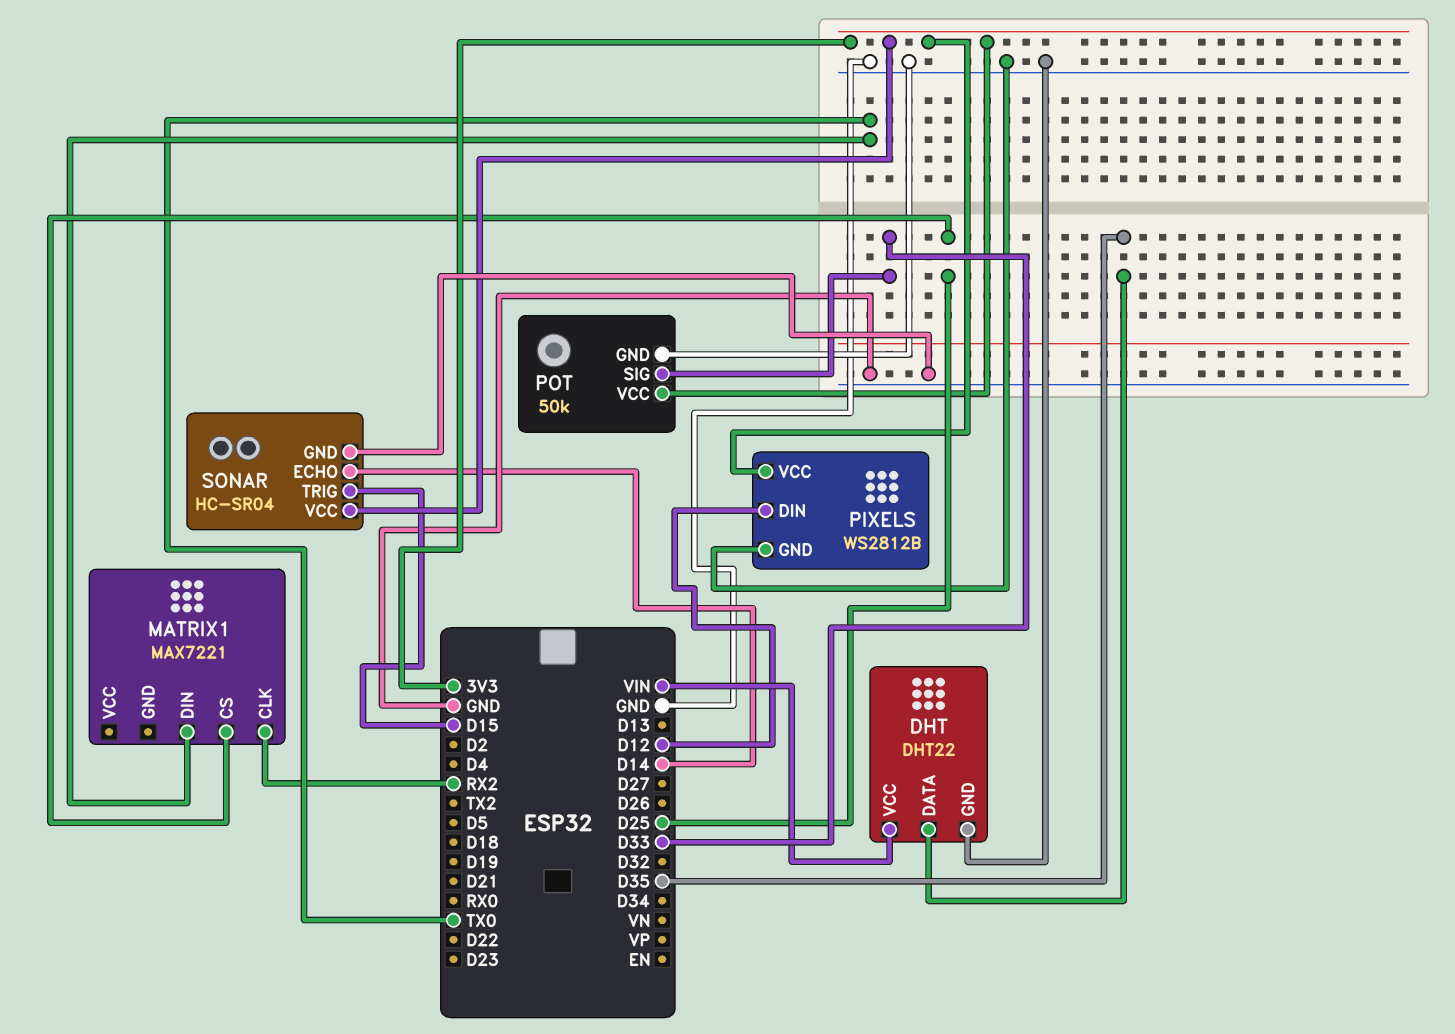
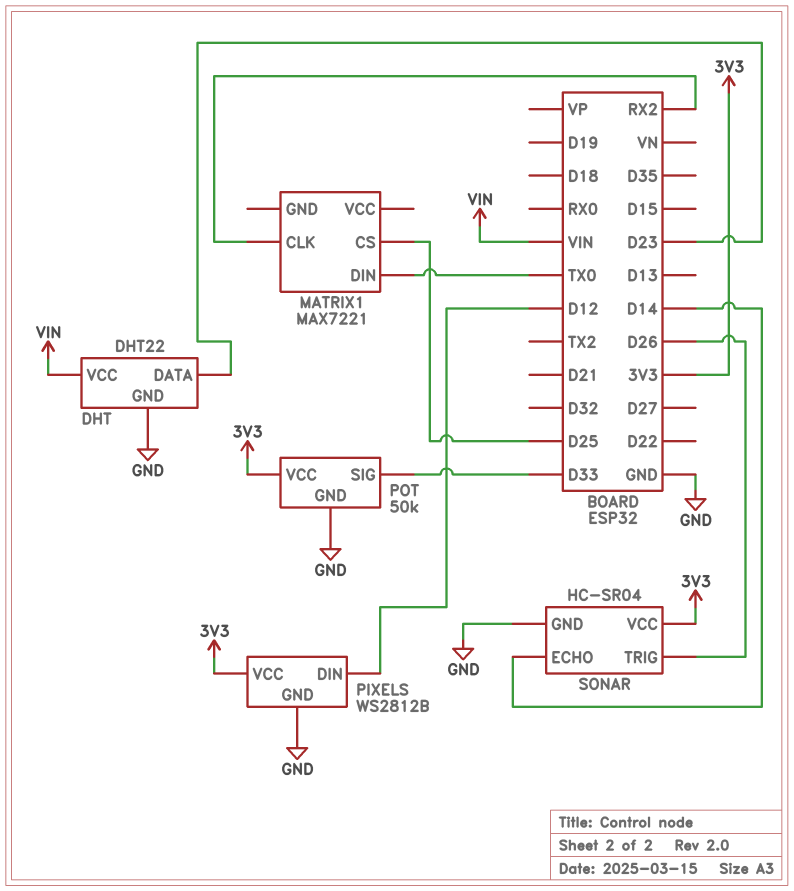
DHT pin DATA: D35 -> D23
SONAR pin TRIG: D15 -> D26

